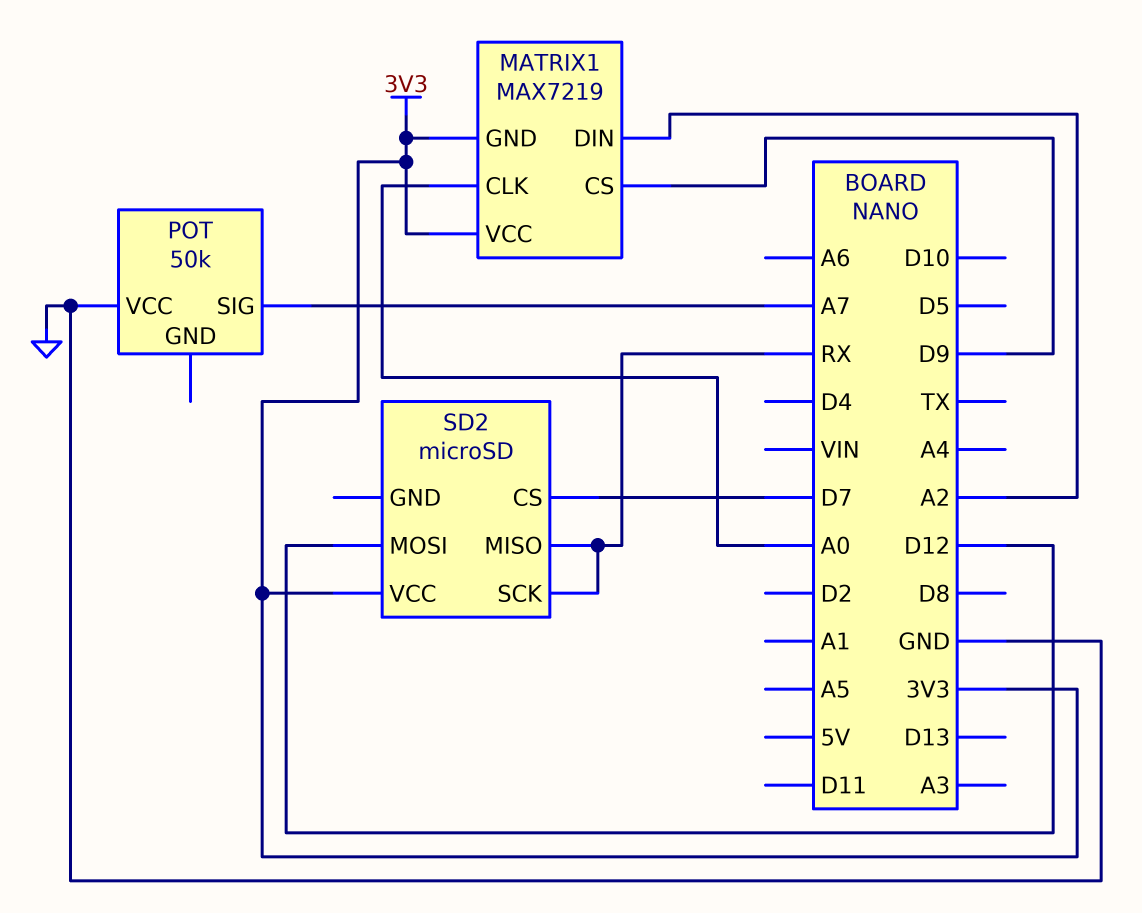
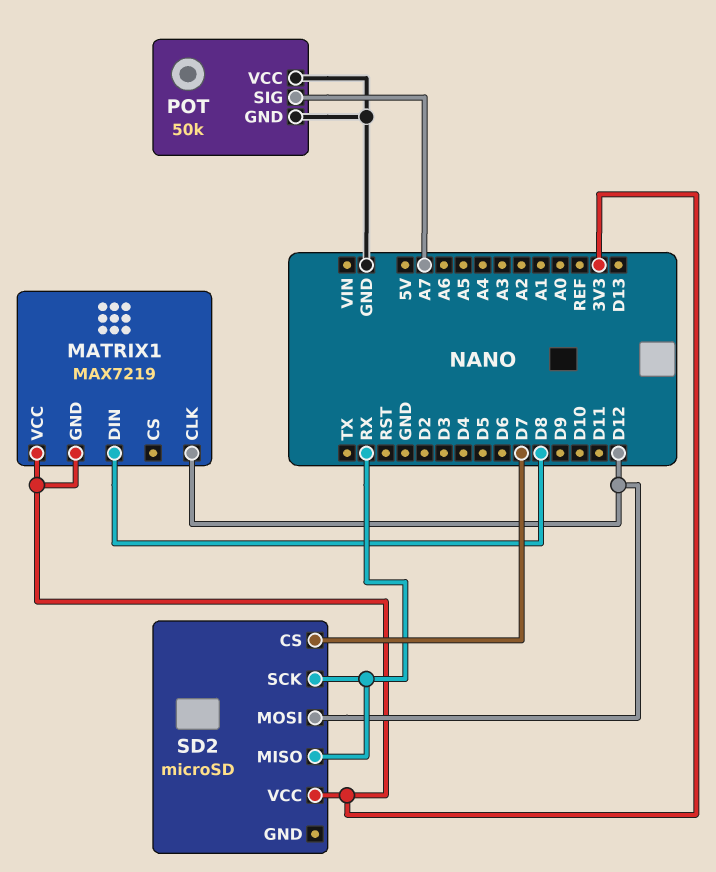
MATRIX1 pin CLK: A0 -> D12
MATRIX1 pin CS: D9 -> none
MATRIX1 pin DIN: A2 -> D8
POT pin GND: none -> GND

